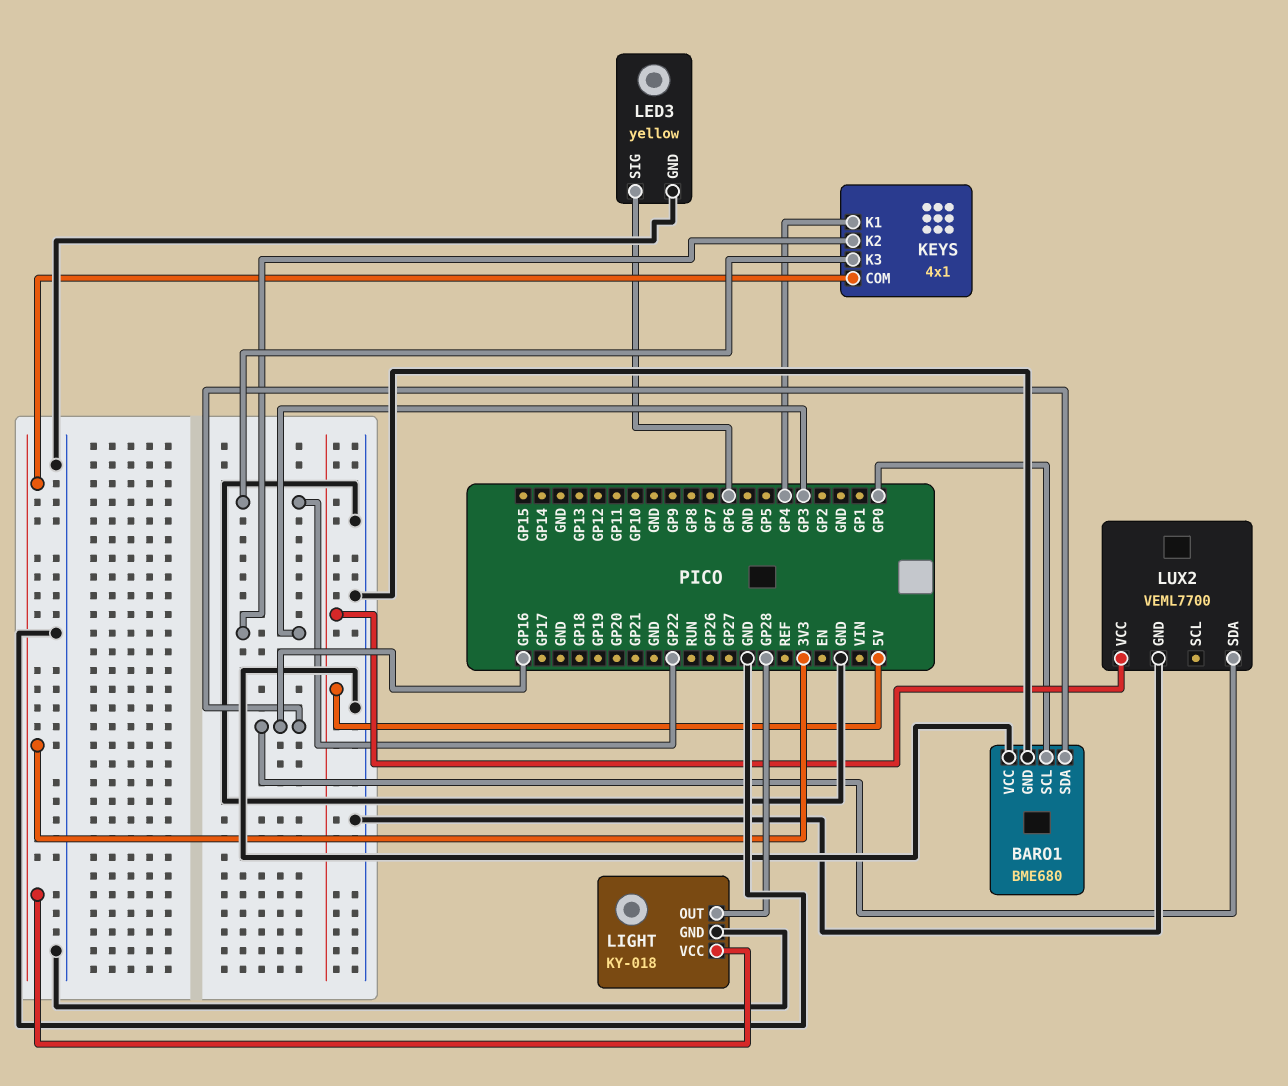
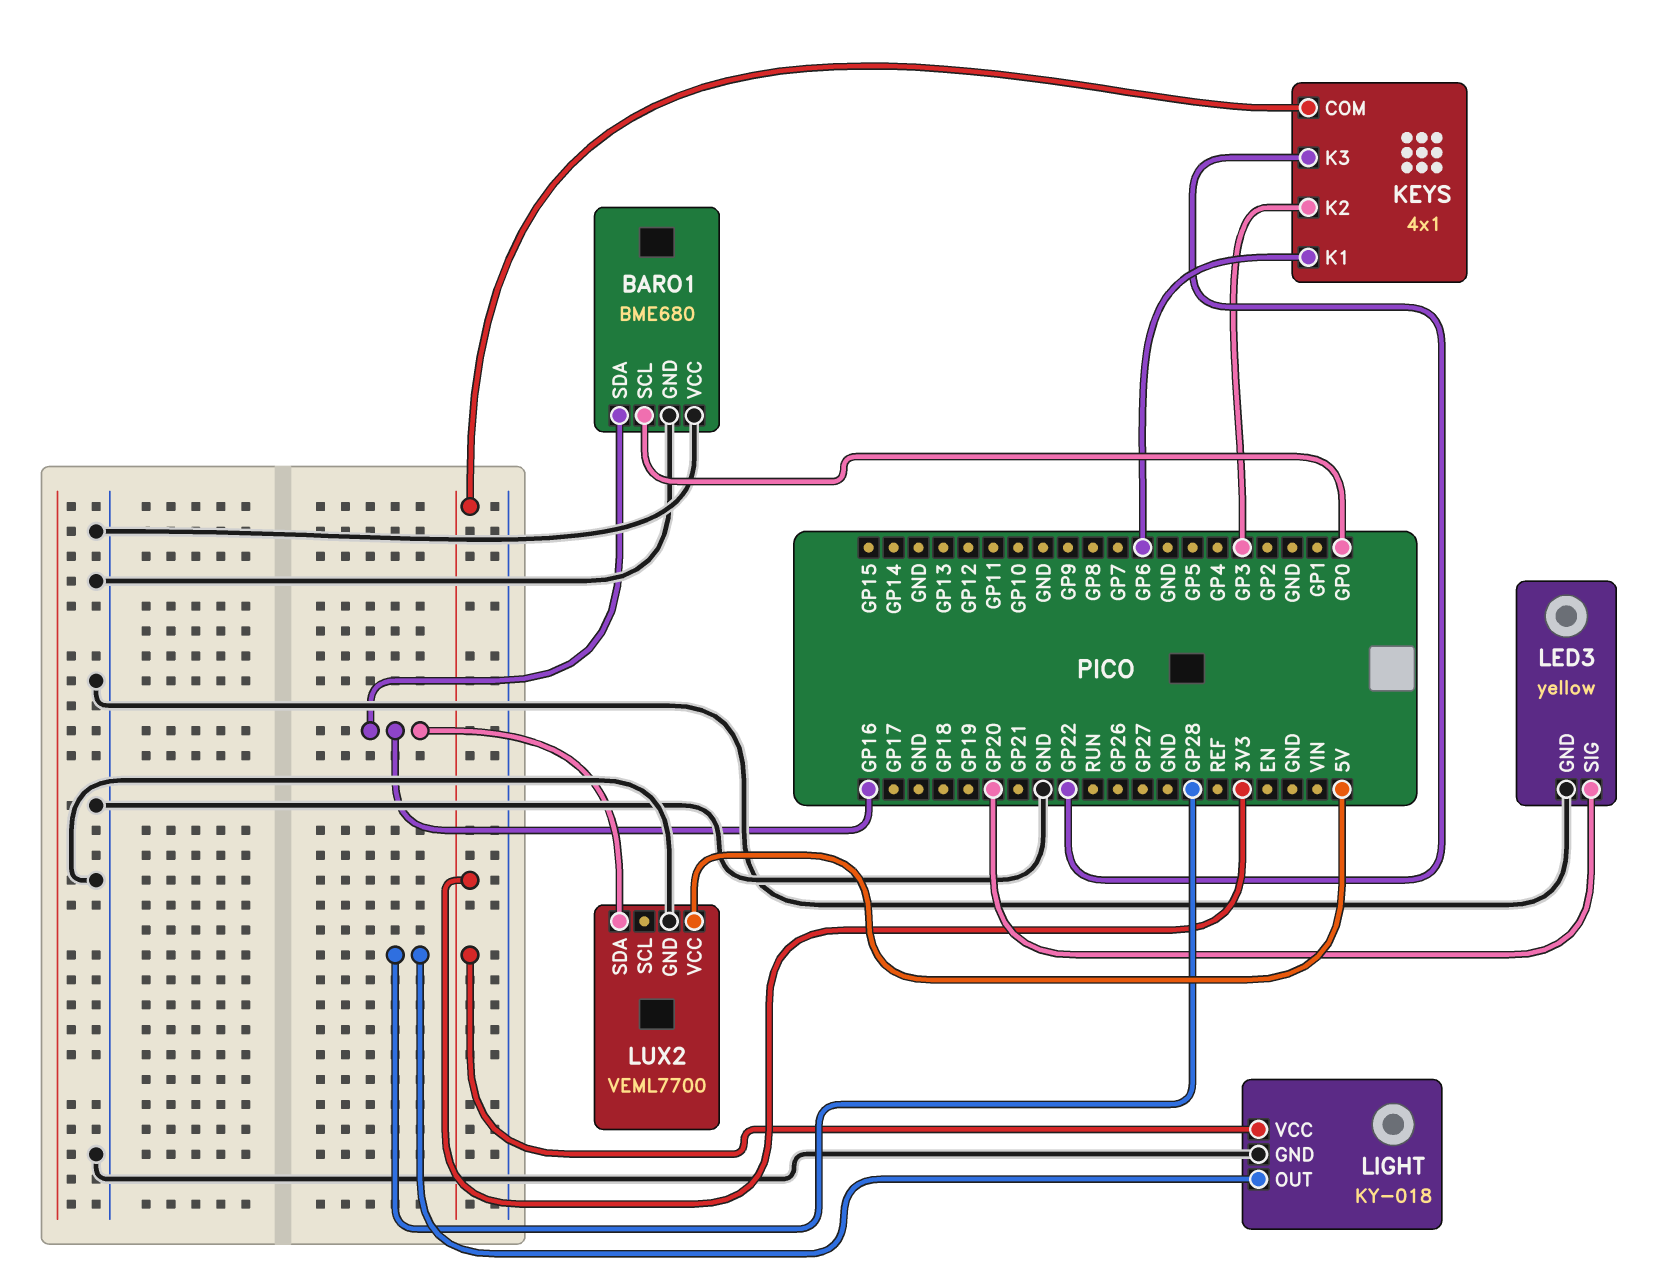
KEYS pin K1: GP4 -> GP6
LED3 pin SIG: GP6 -> GP20

